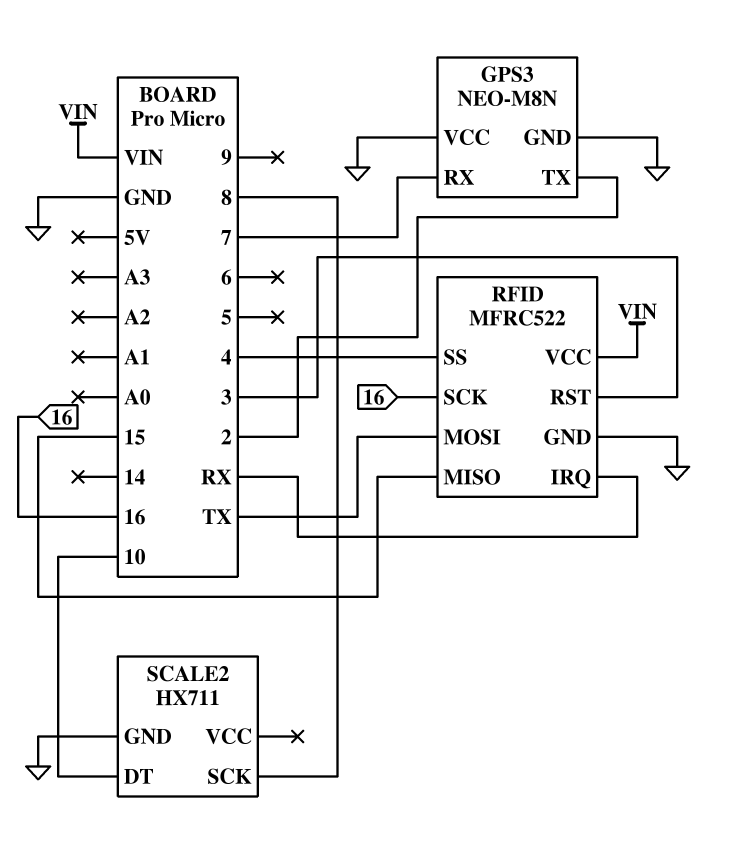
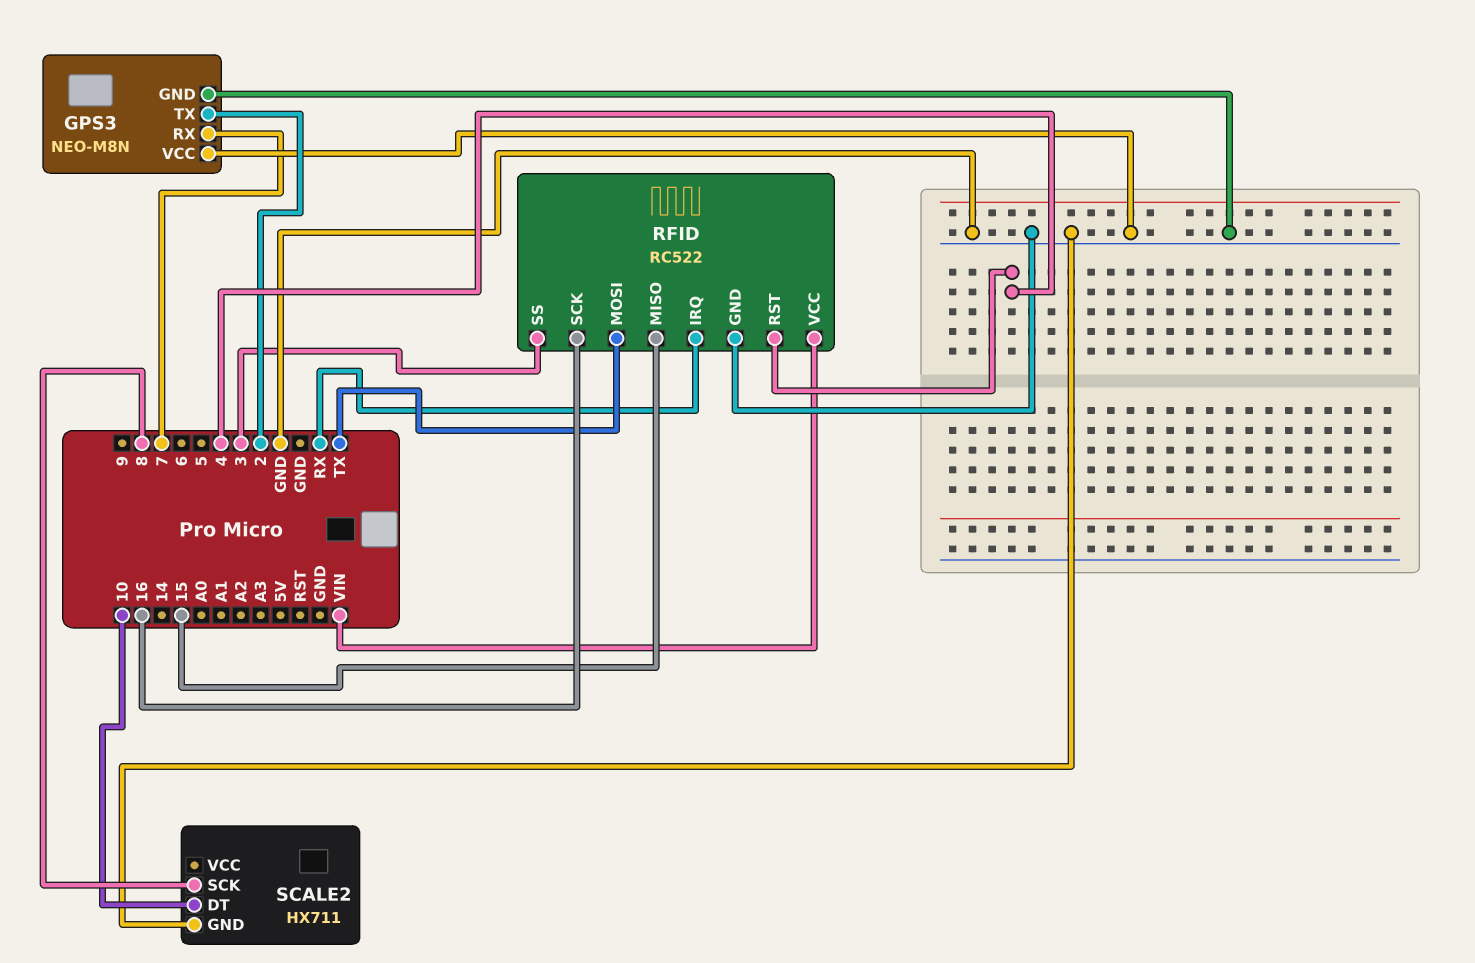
RFID: MFRC522 -> RC522
RFID pin RST: 3 -> 4
RFID pin SS: 4 -> 3

